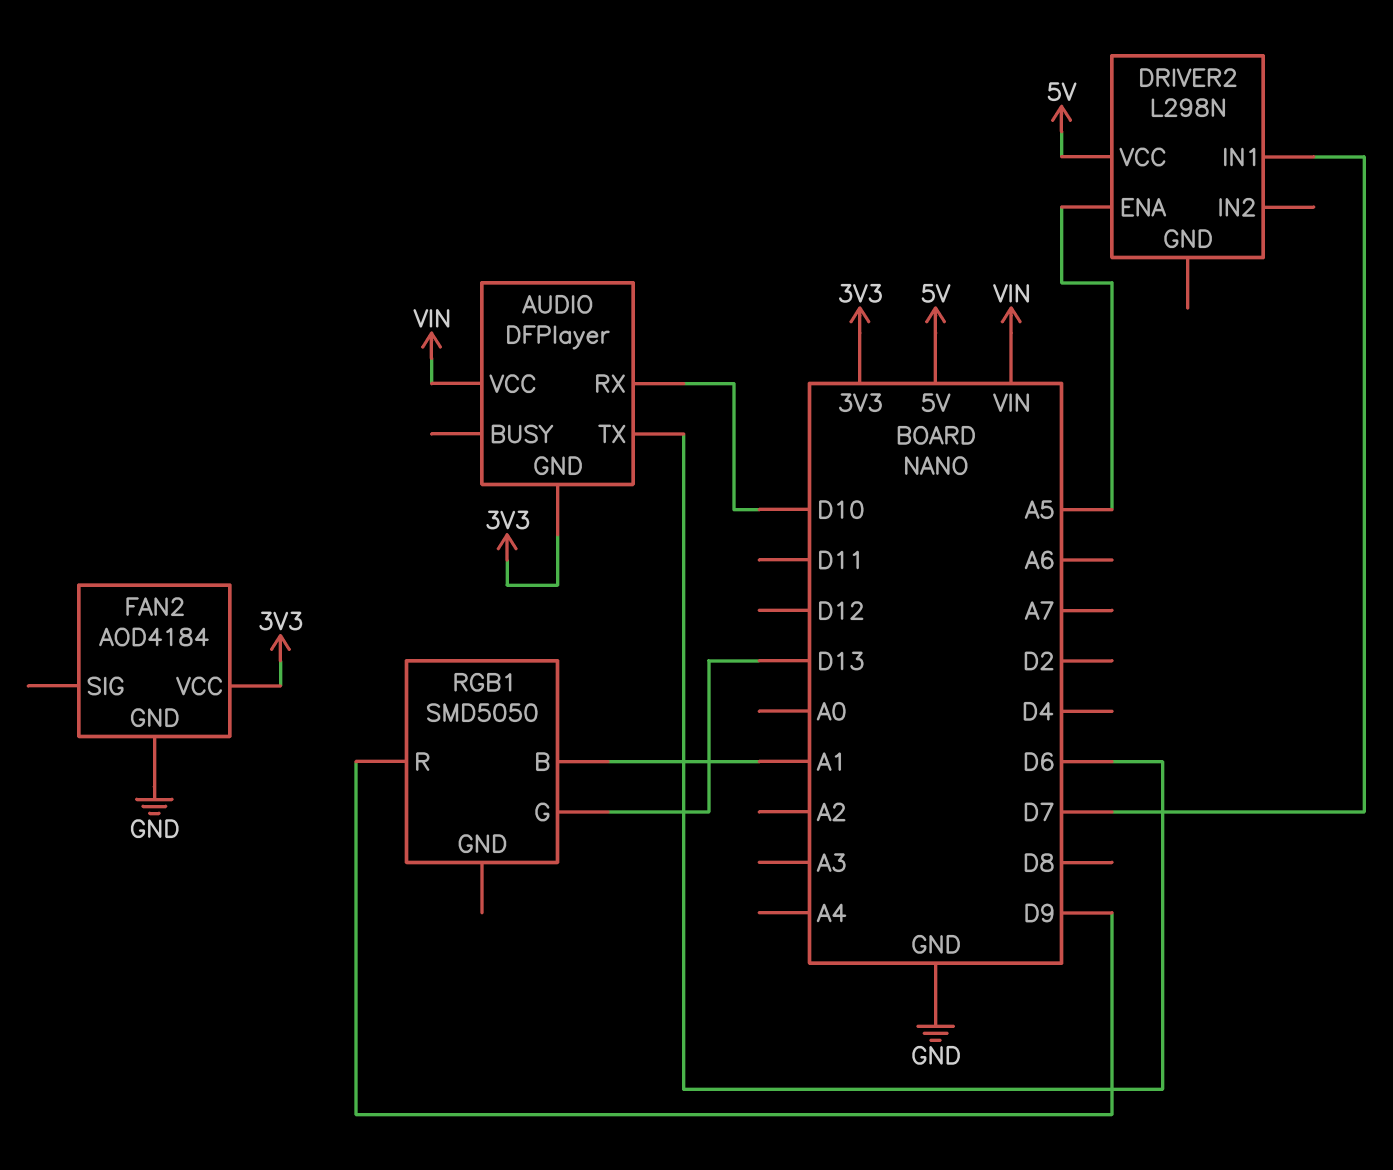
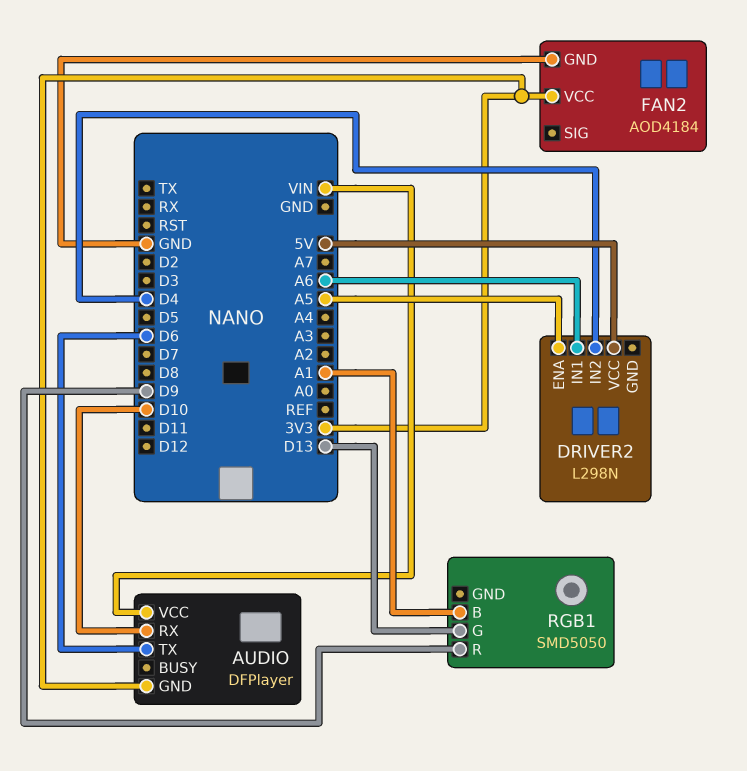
DRIVER2 pin IN1: D7 -> A6
DRIVER2 pin IN2: none -> D4

